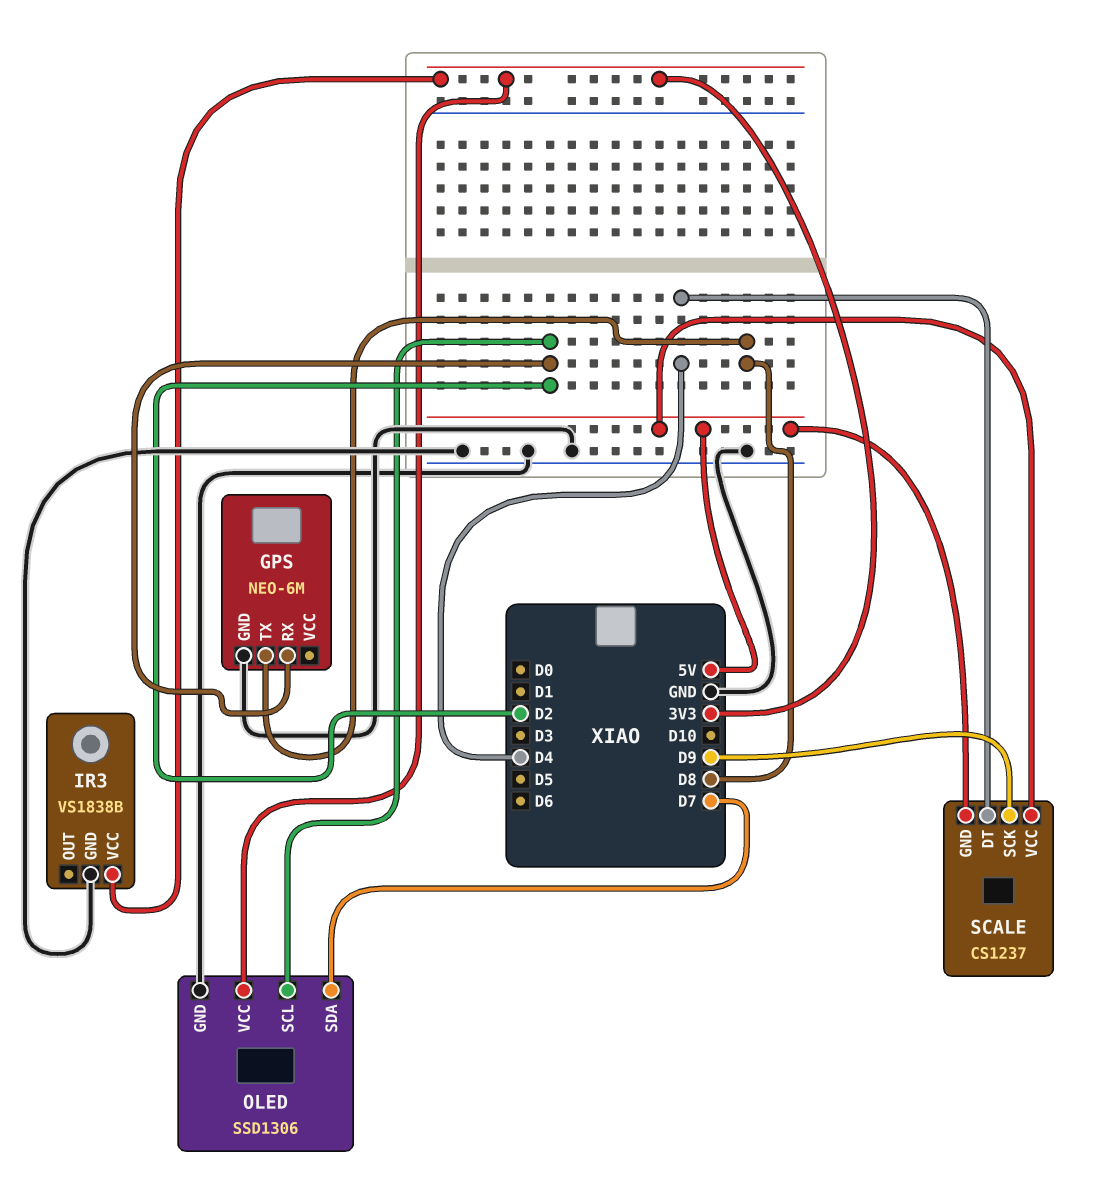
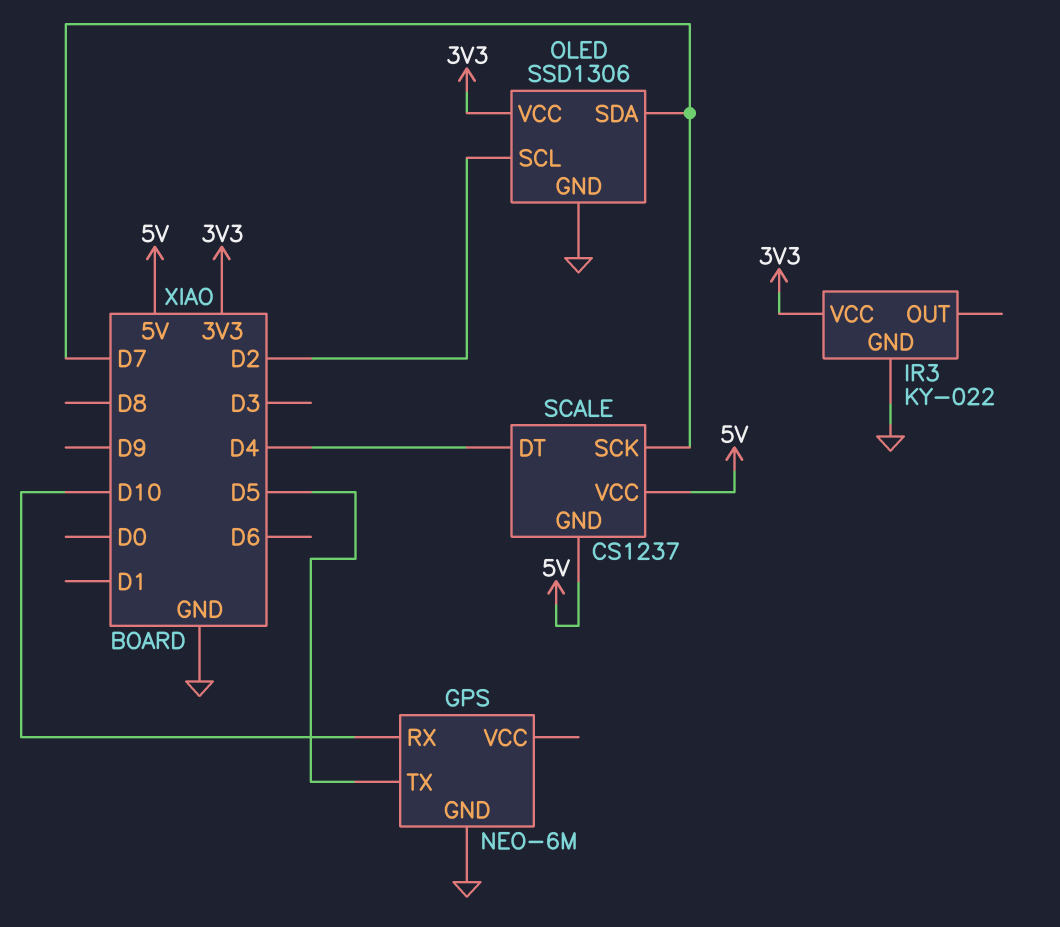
GPS pin RX: D2 -> D10
GPS pin TX: D8 -> D5
IR3: VS1838B -> KY-022
SCALE pin SCK: D9 -> D7

